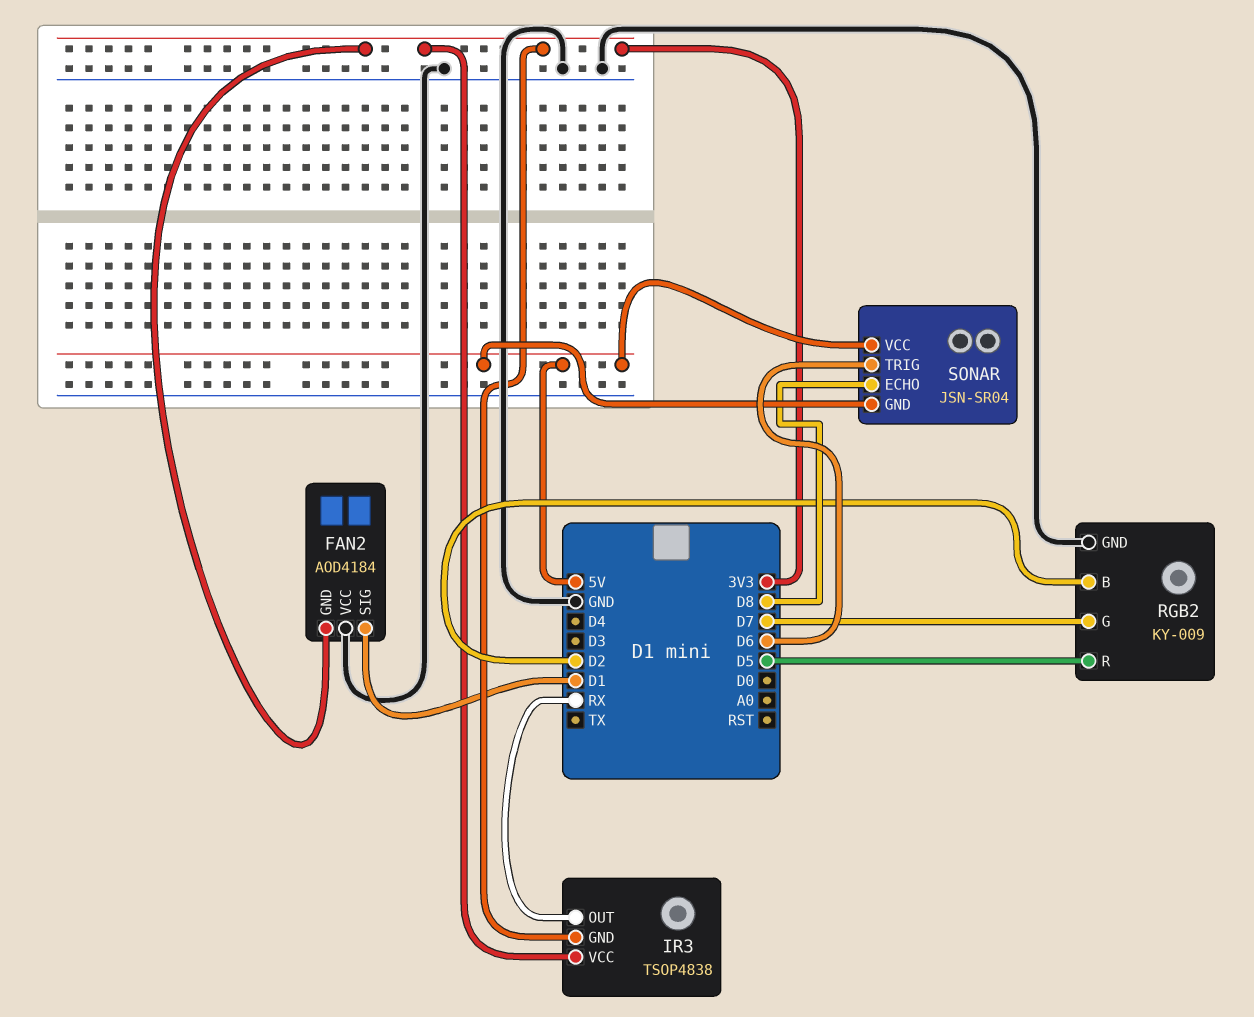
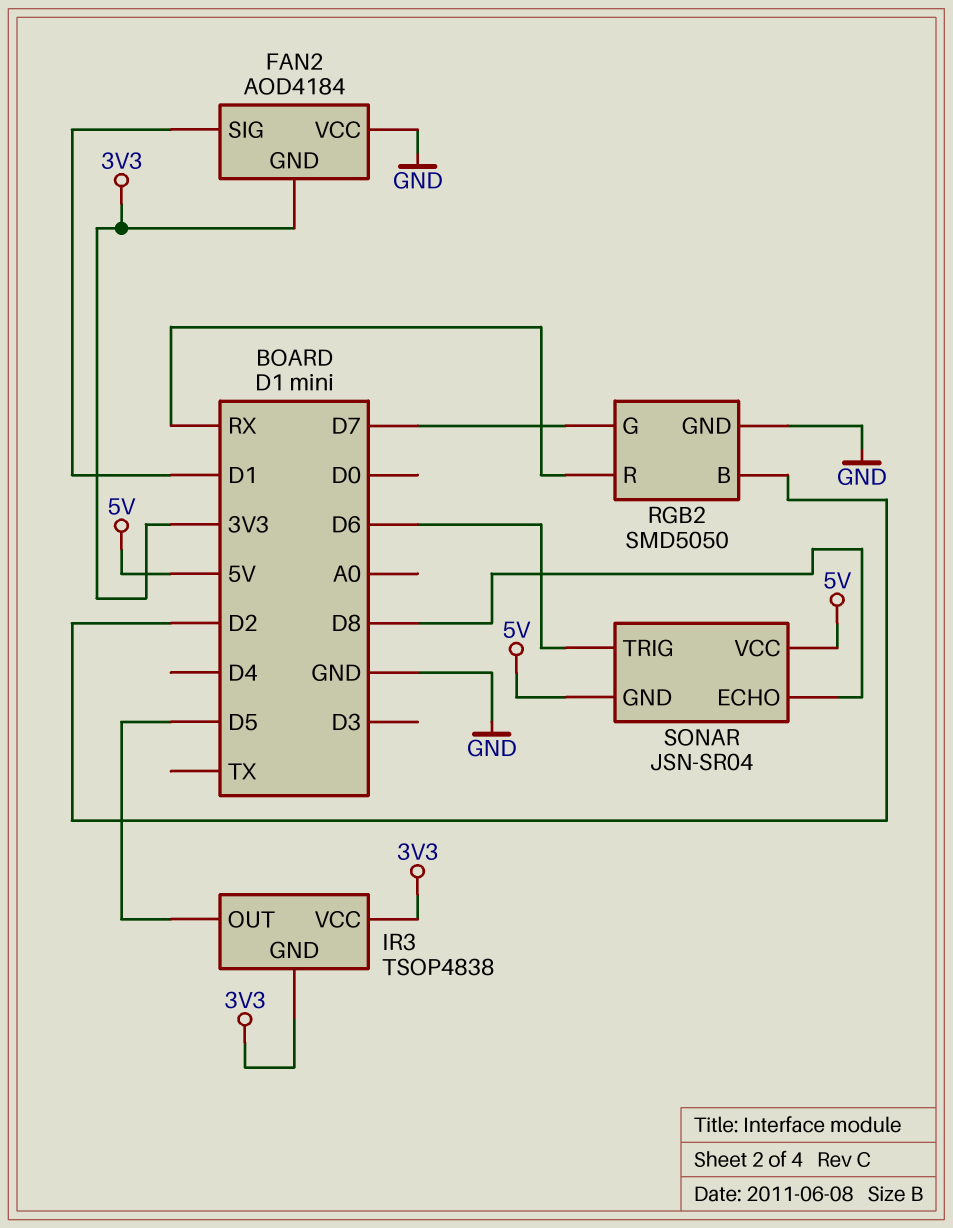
IR3 pin OUT: RX -> D5
RGB2: KY-009 -> SMD5050
RGB2 pin R: D5 -> RX

